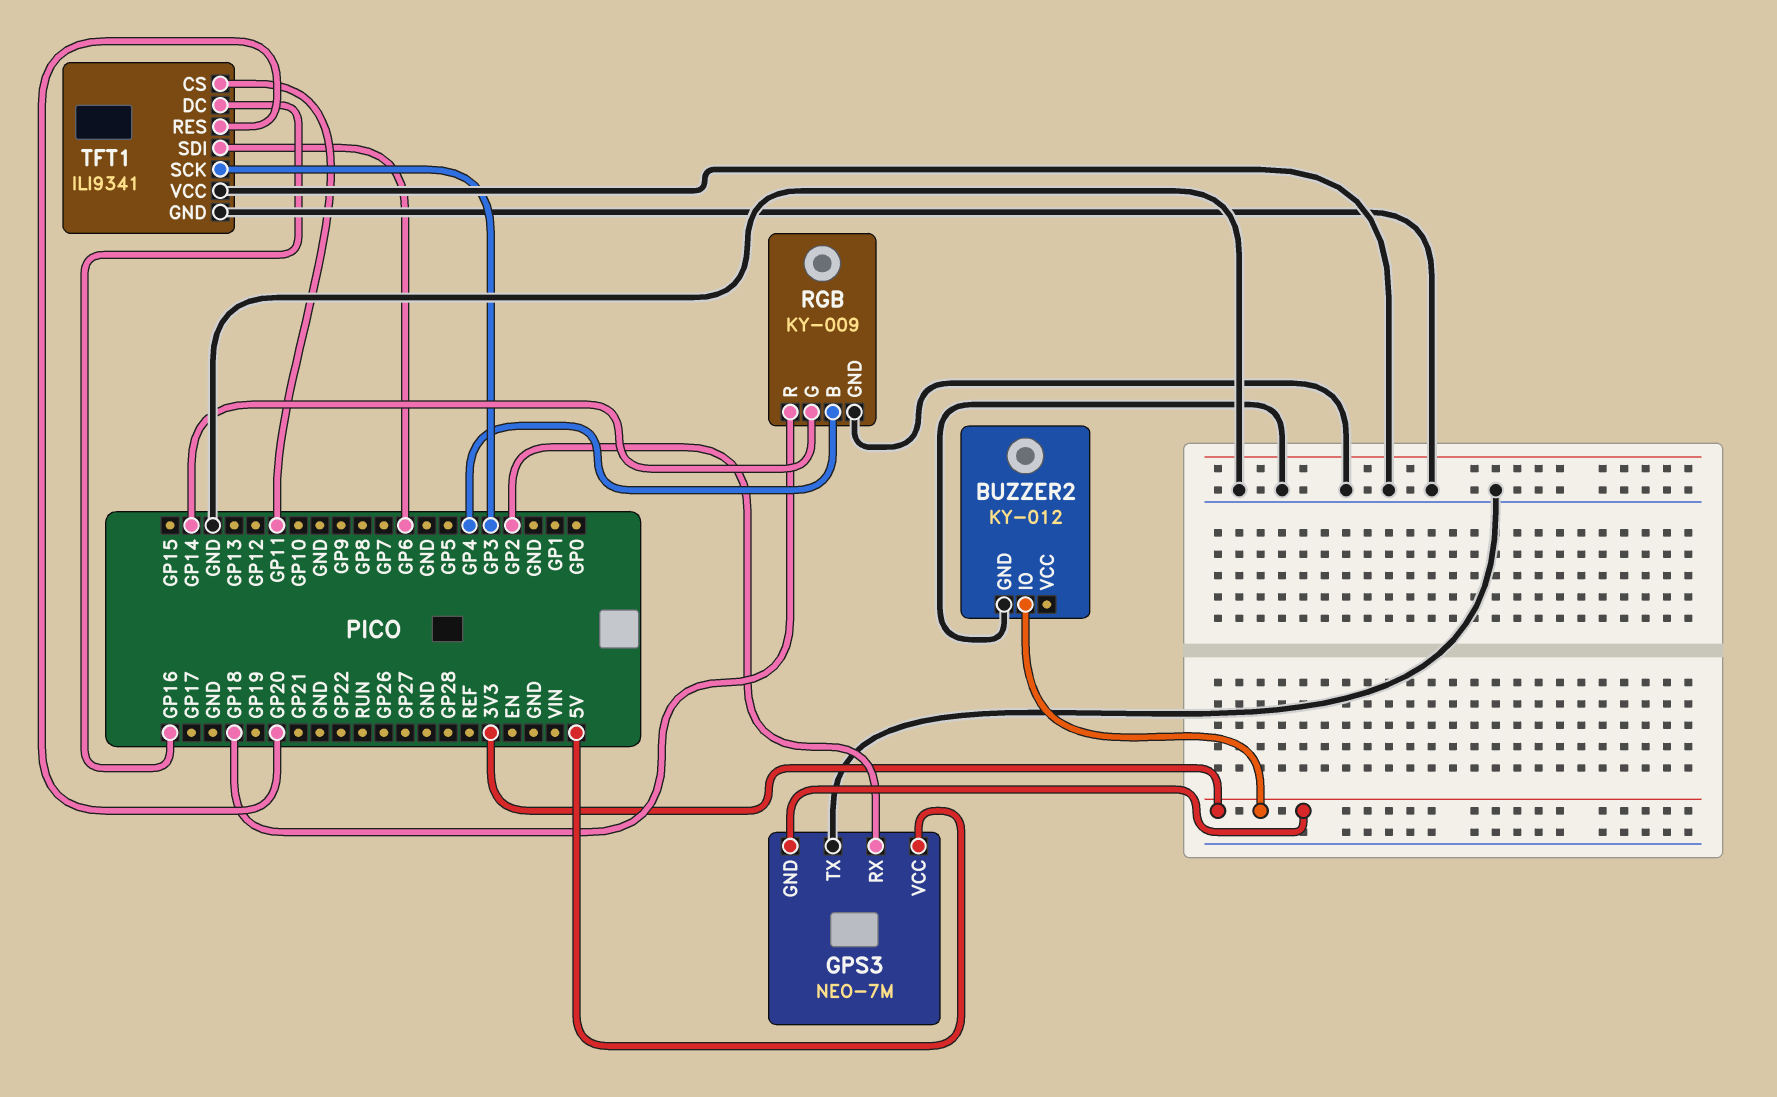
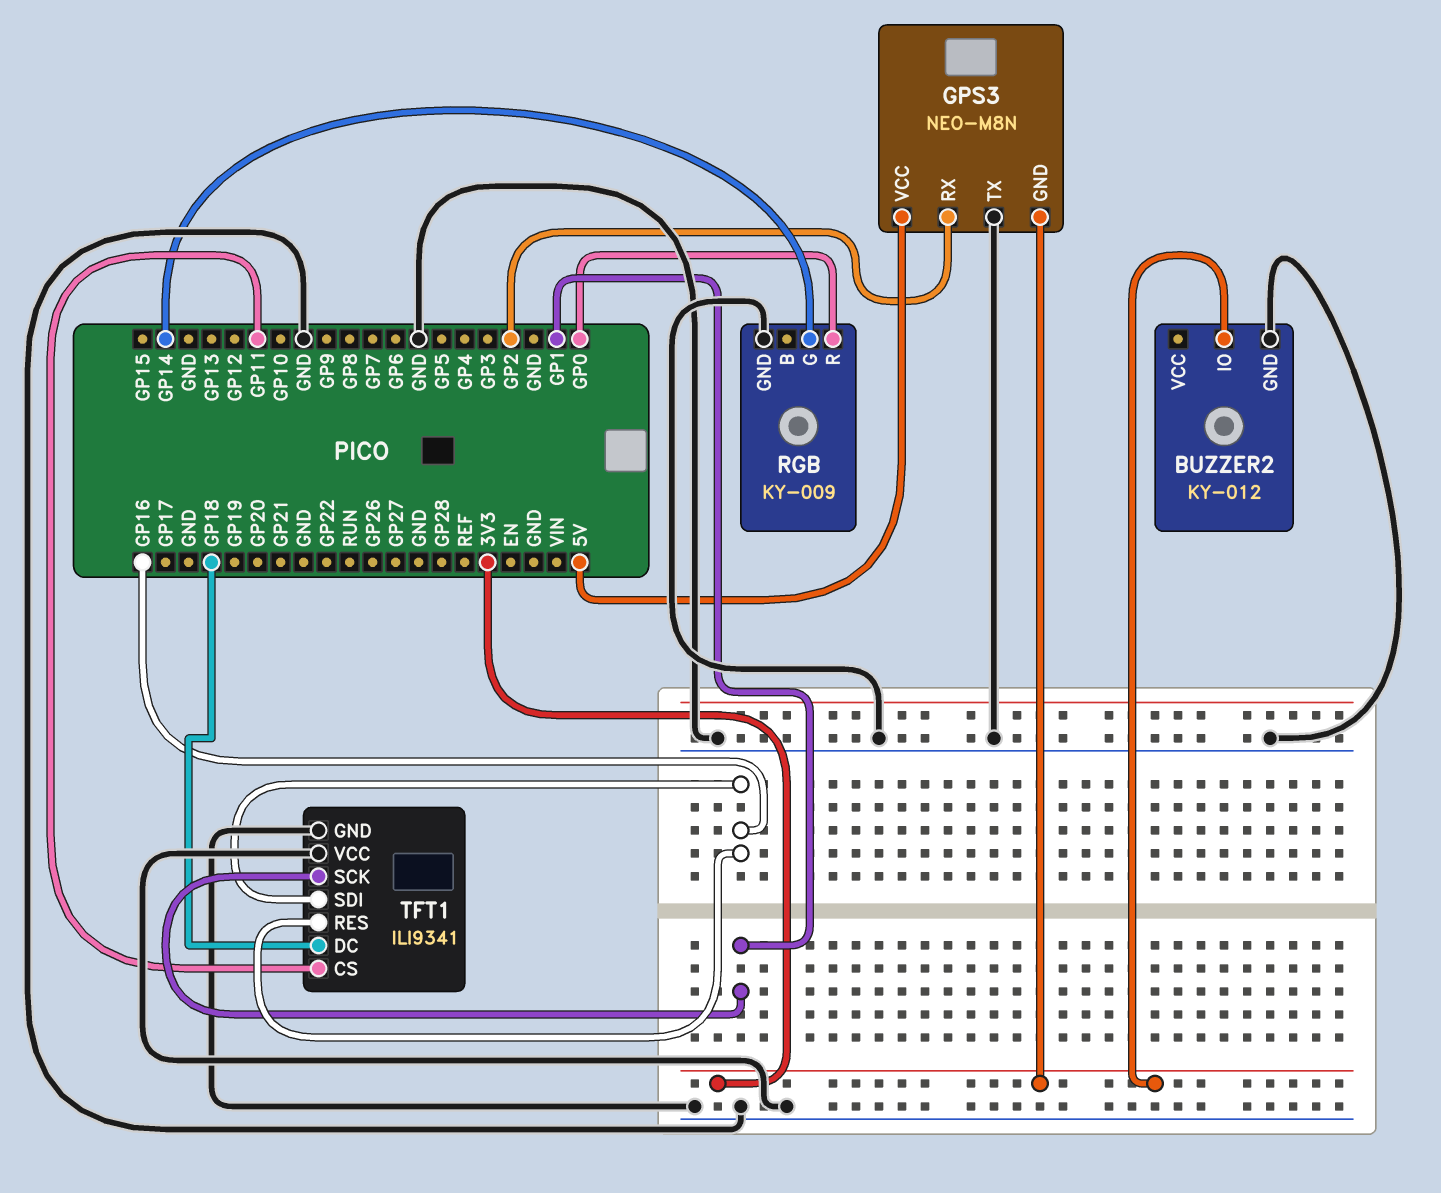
GPS3: NEO-7M -> NEO-M8N
RGB pin B: GP4 -> none
RGB pin R: GP18 -> GP0
TFT1 pin DC: GP16 -> GP18
TFT1 pin RES: GP20 -> GP16
TFT1 pin SCK: GP3 -> GP1
TFT1 pin SDI: GP6 -> GP16

